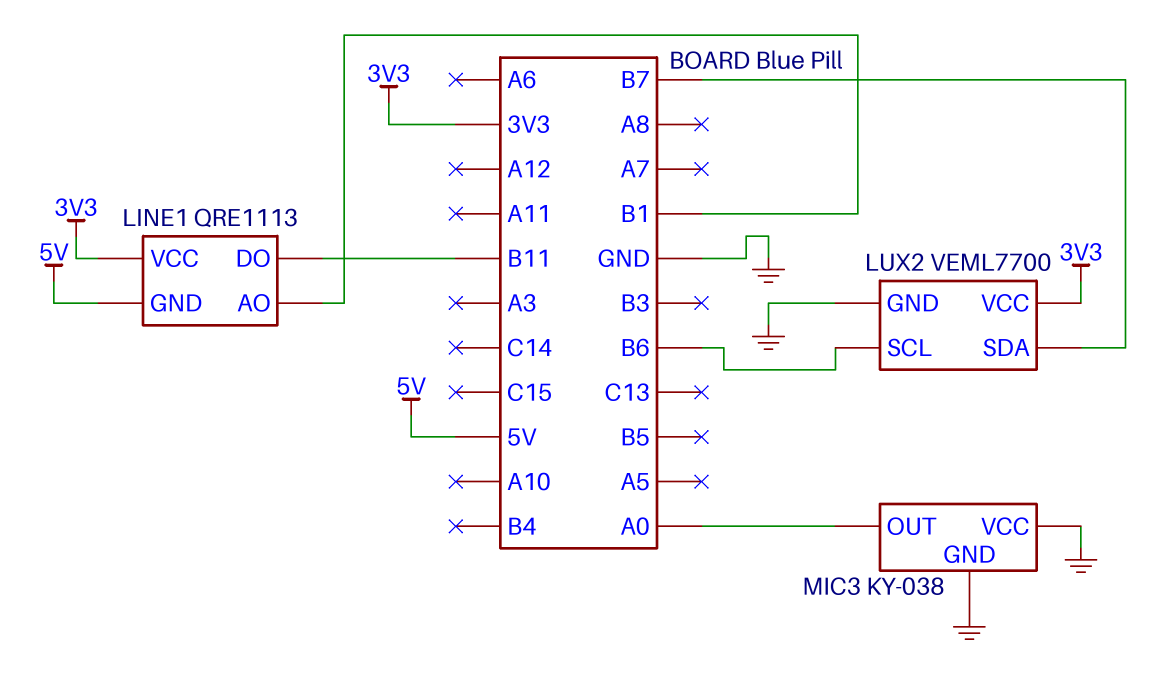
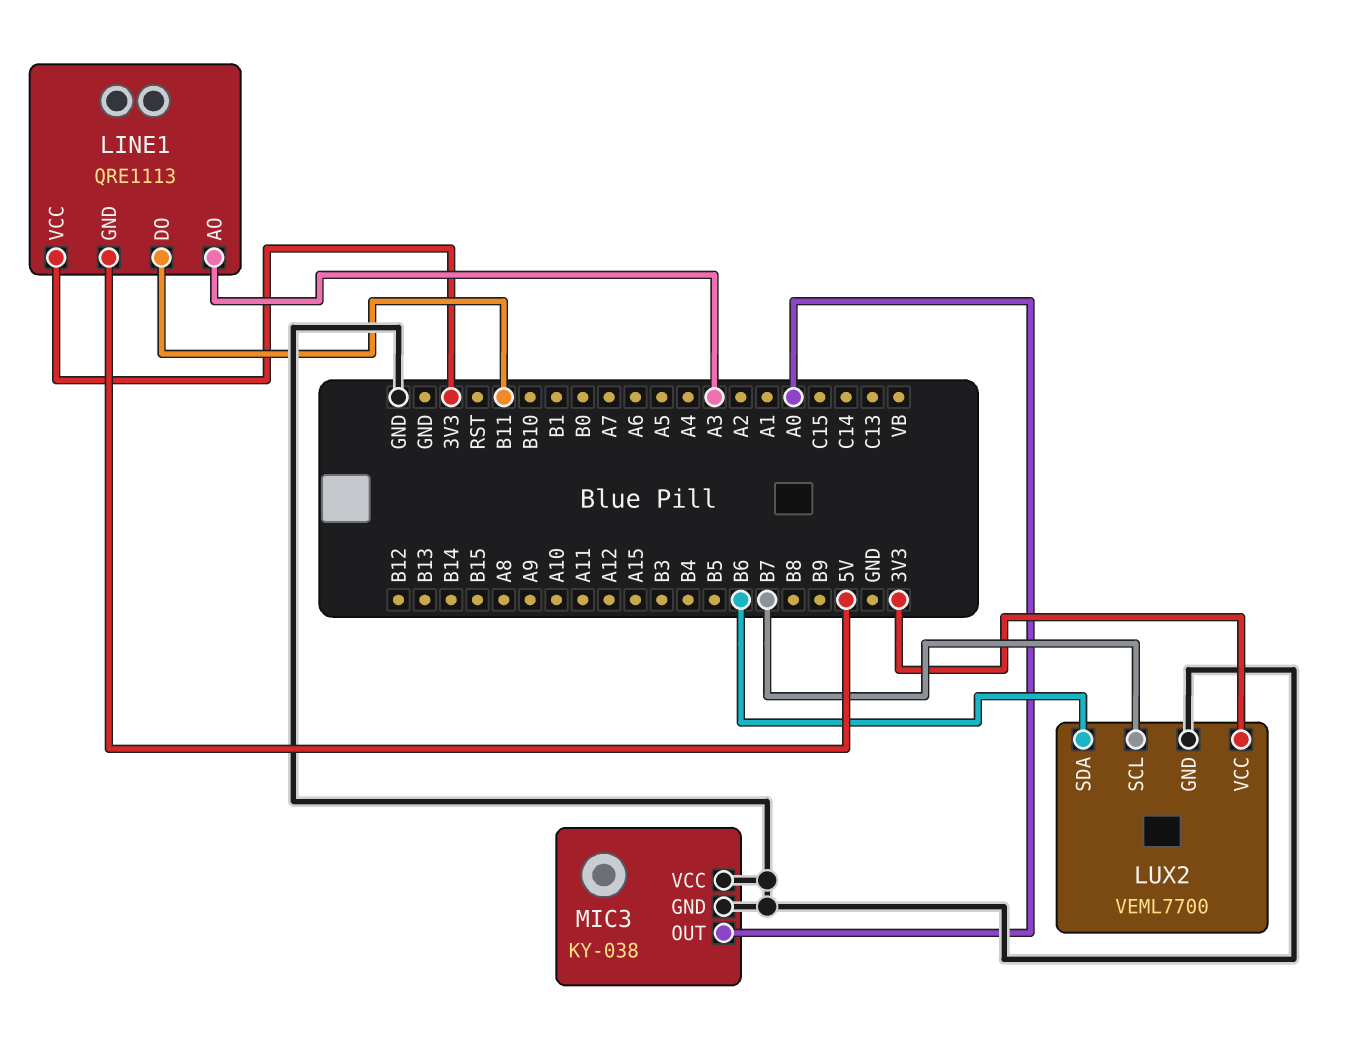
LINE1 pin AO: B1 -> A3
LUX2 pin SCL: B6 -> B7
LUX2 pin SDA: B7 -> B6

